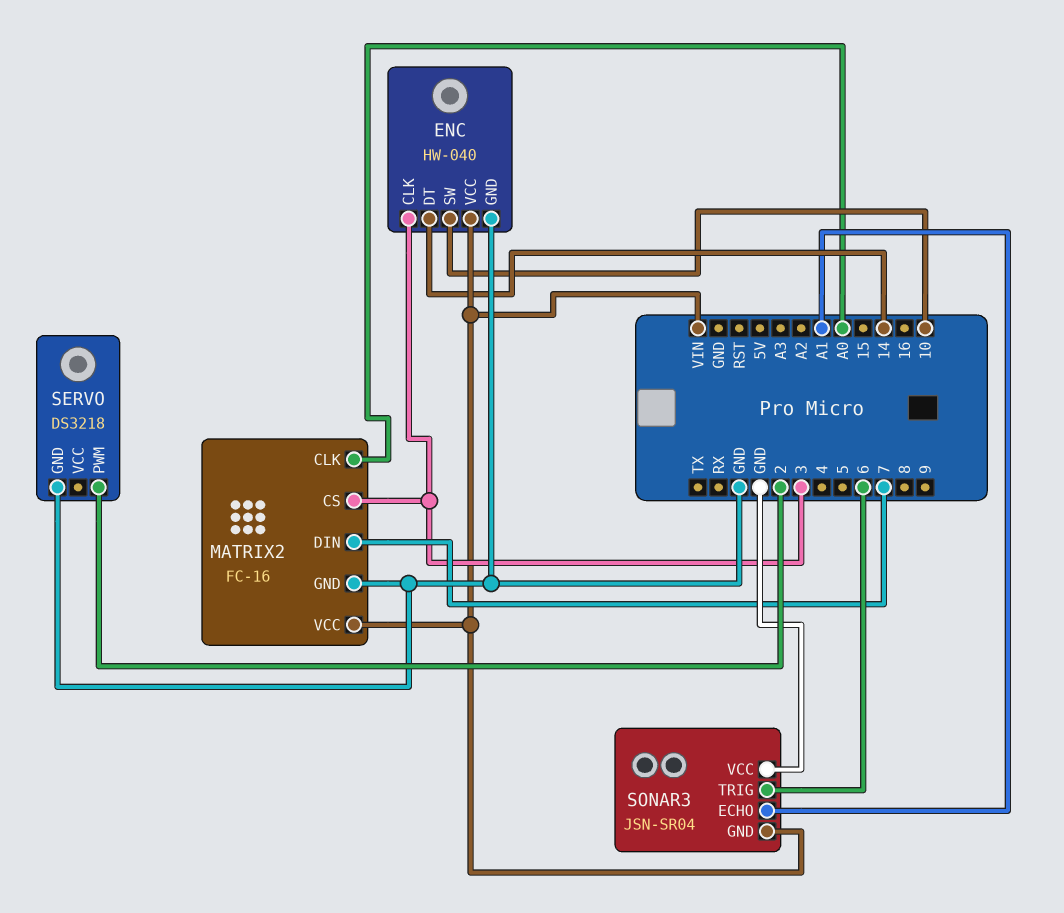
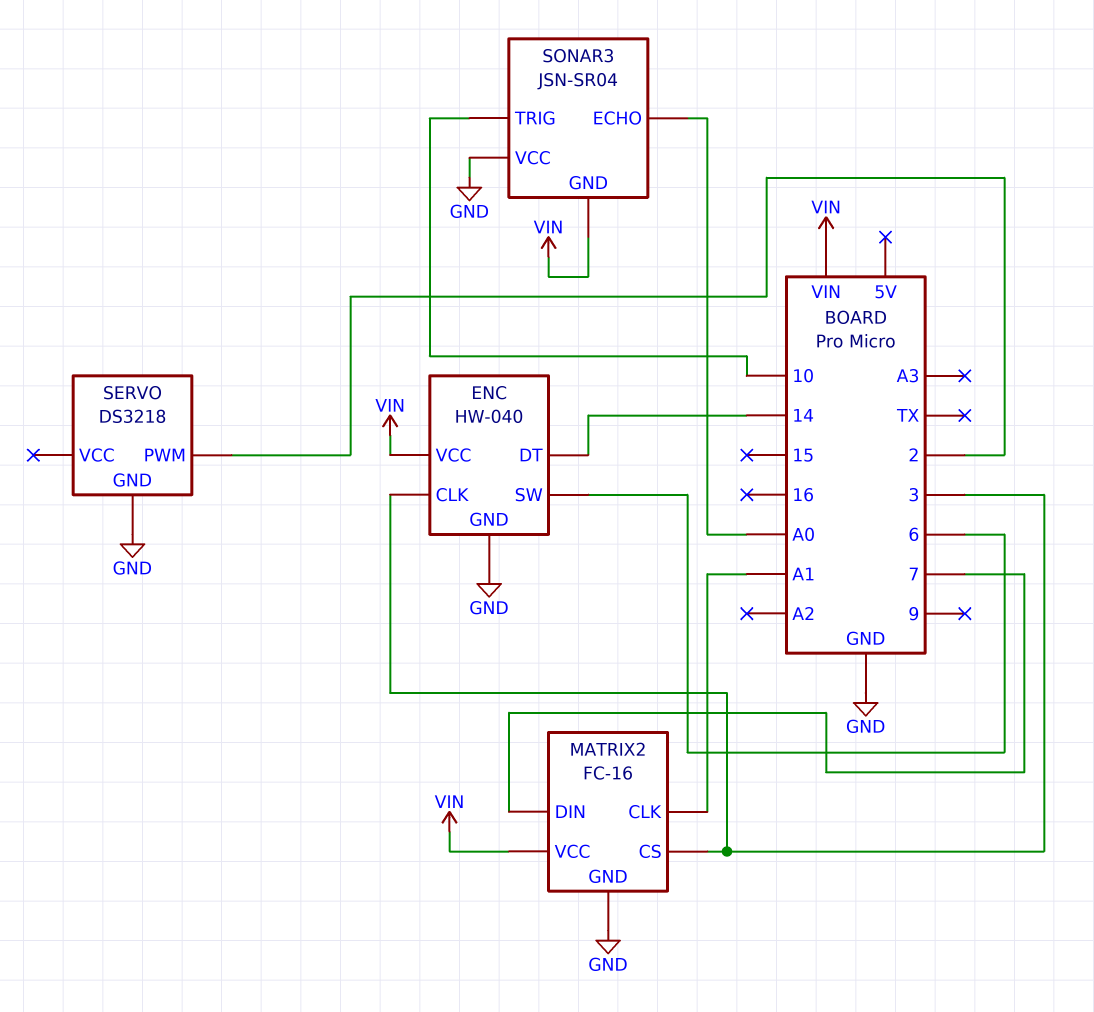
ENC pin SW: 10 -> 6
MATRIX2 pin CLK: A0 -> A1
SONAR3 pin ECHO: A1 -> A0
SONAR3 pin TRIG: 6 -> 10

